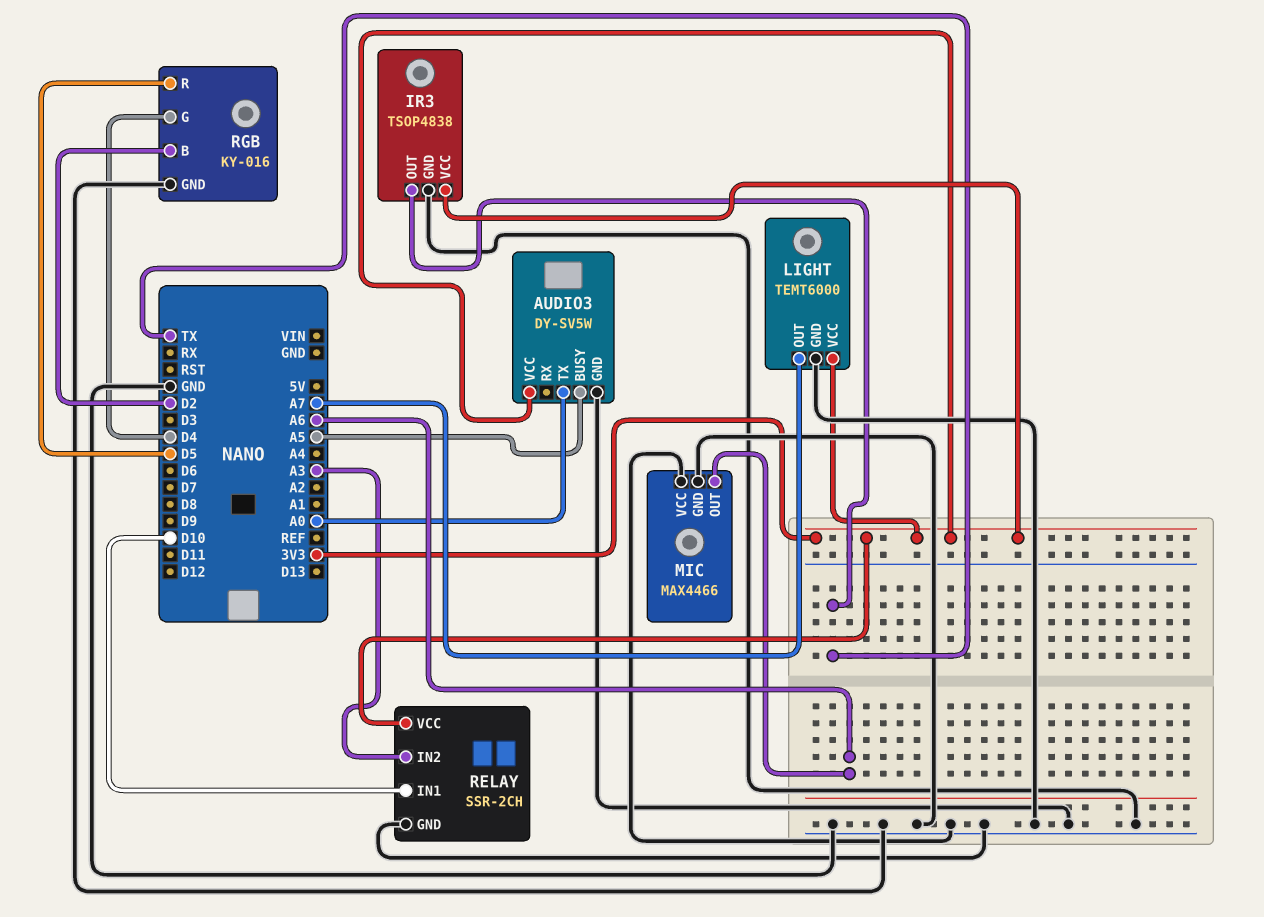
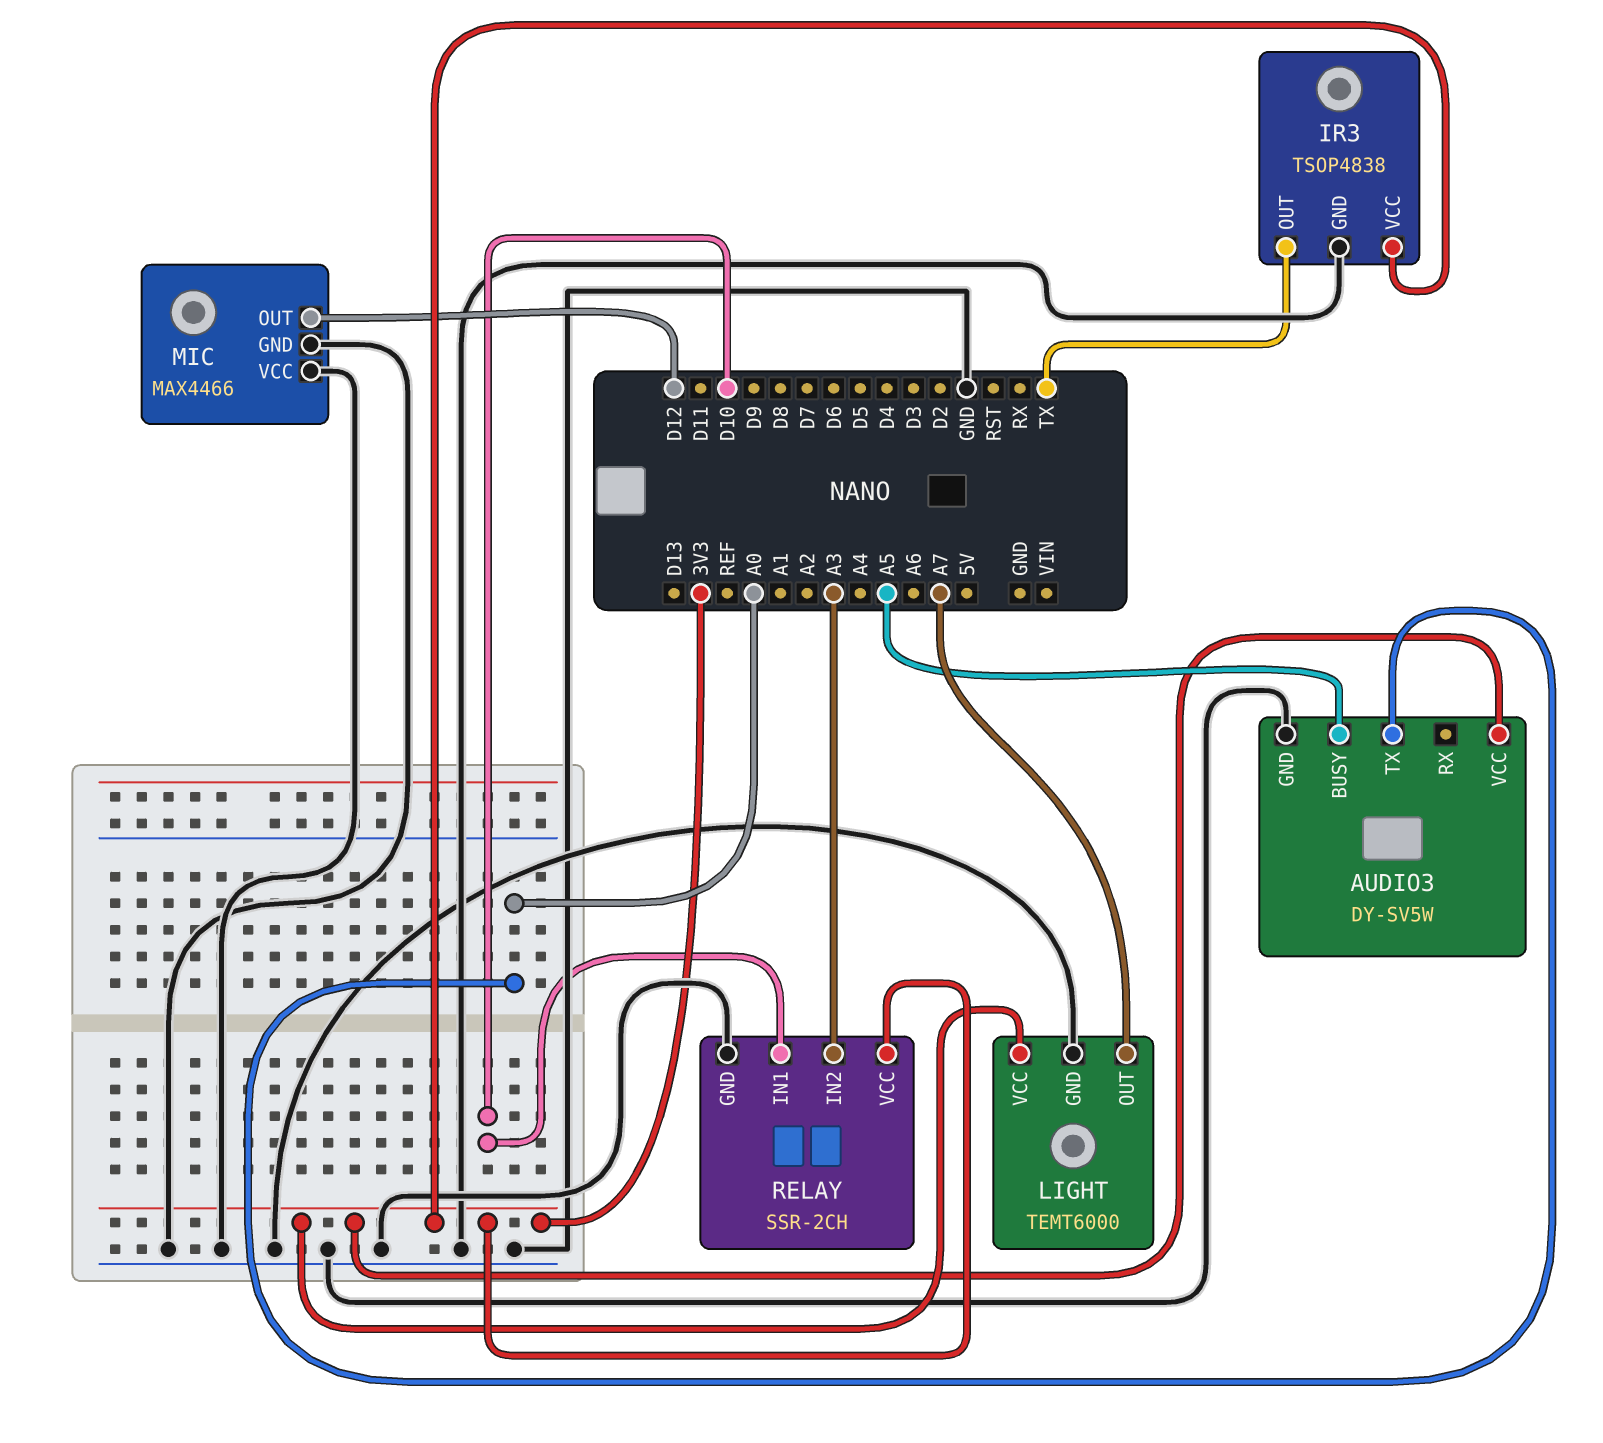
MIC pin OUT: A6 -> D12
RGB: KY-016 -> none
RGB pin B: D2 -> none
RGB pin G: D4 -> none
RGB pin GND: GND -> none
RGB pin R: D5 -> none

